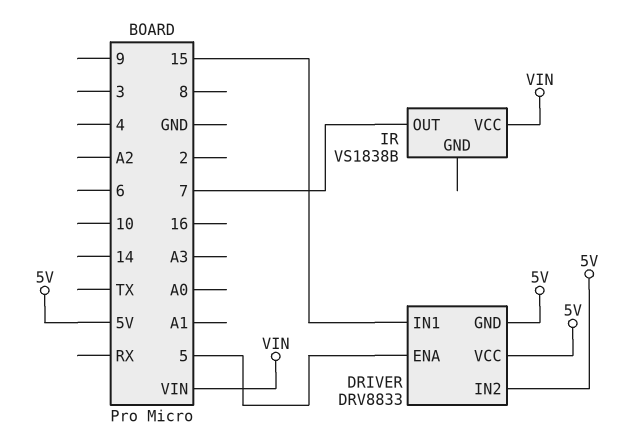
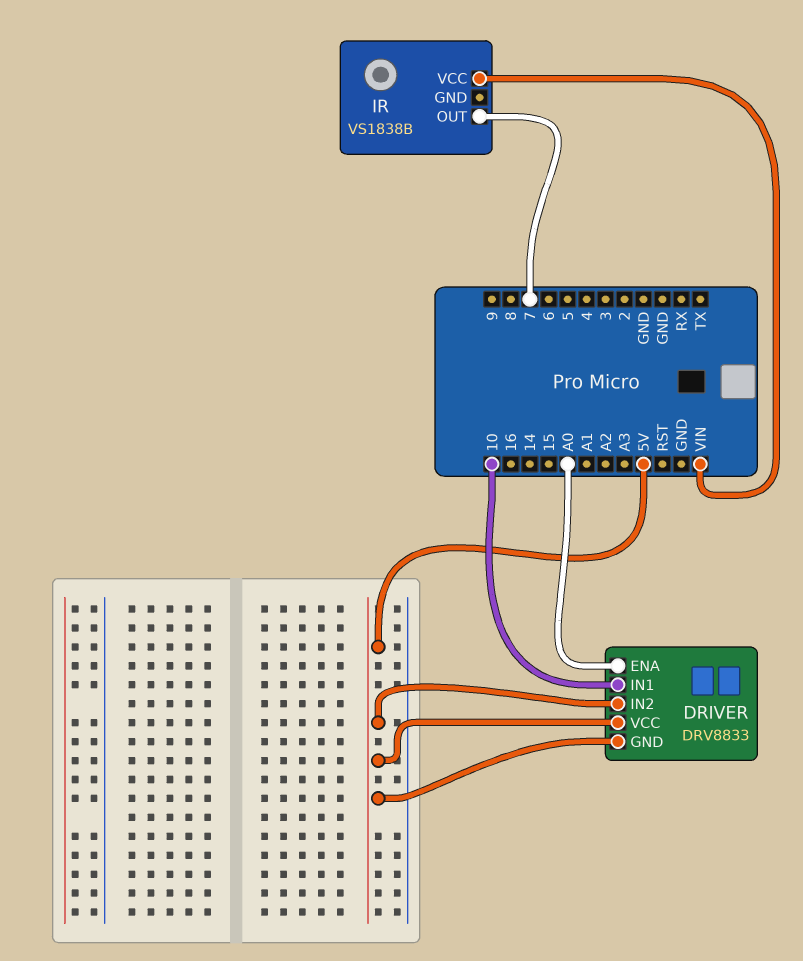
DRIVER pin ENA: 5 -> A0
DRIVER pin IN1: 15 -> 10

